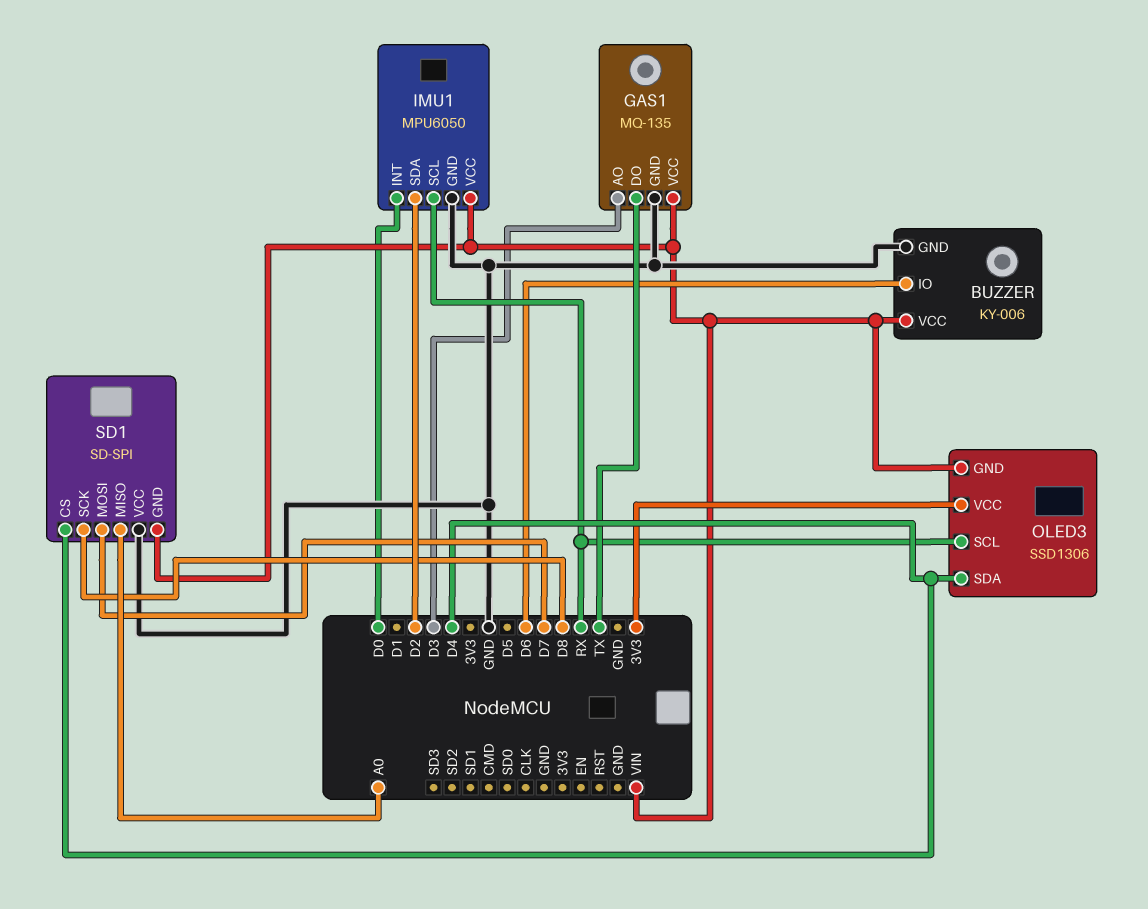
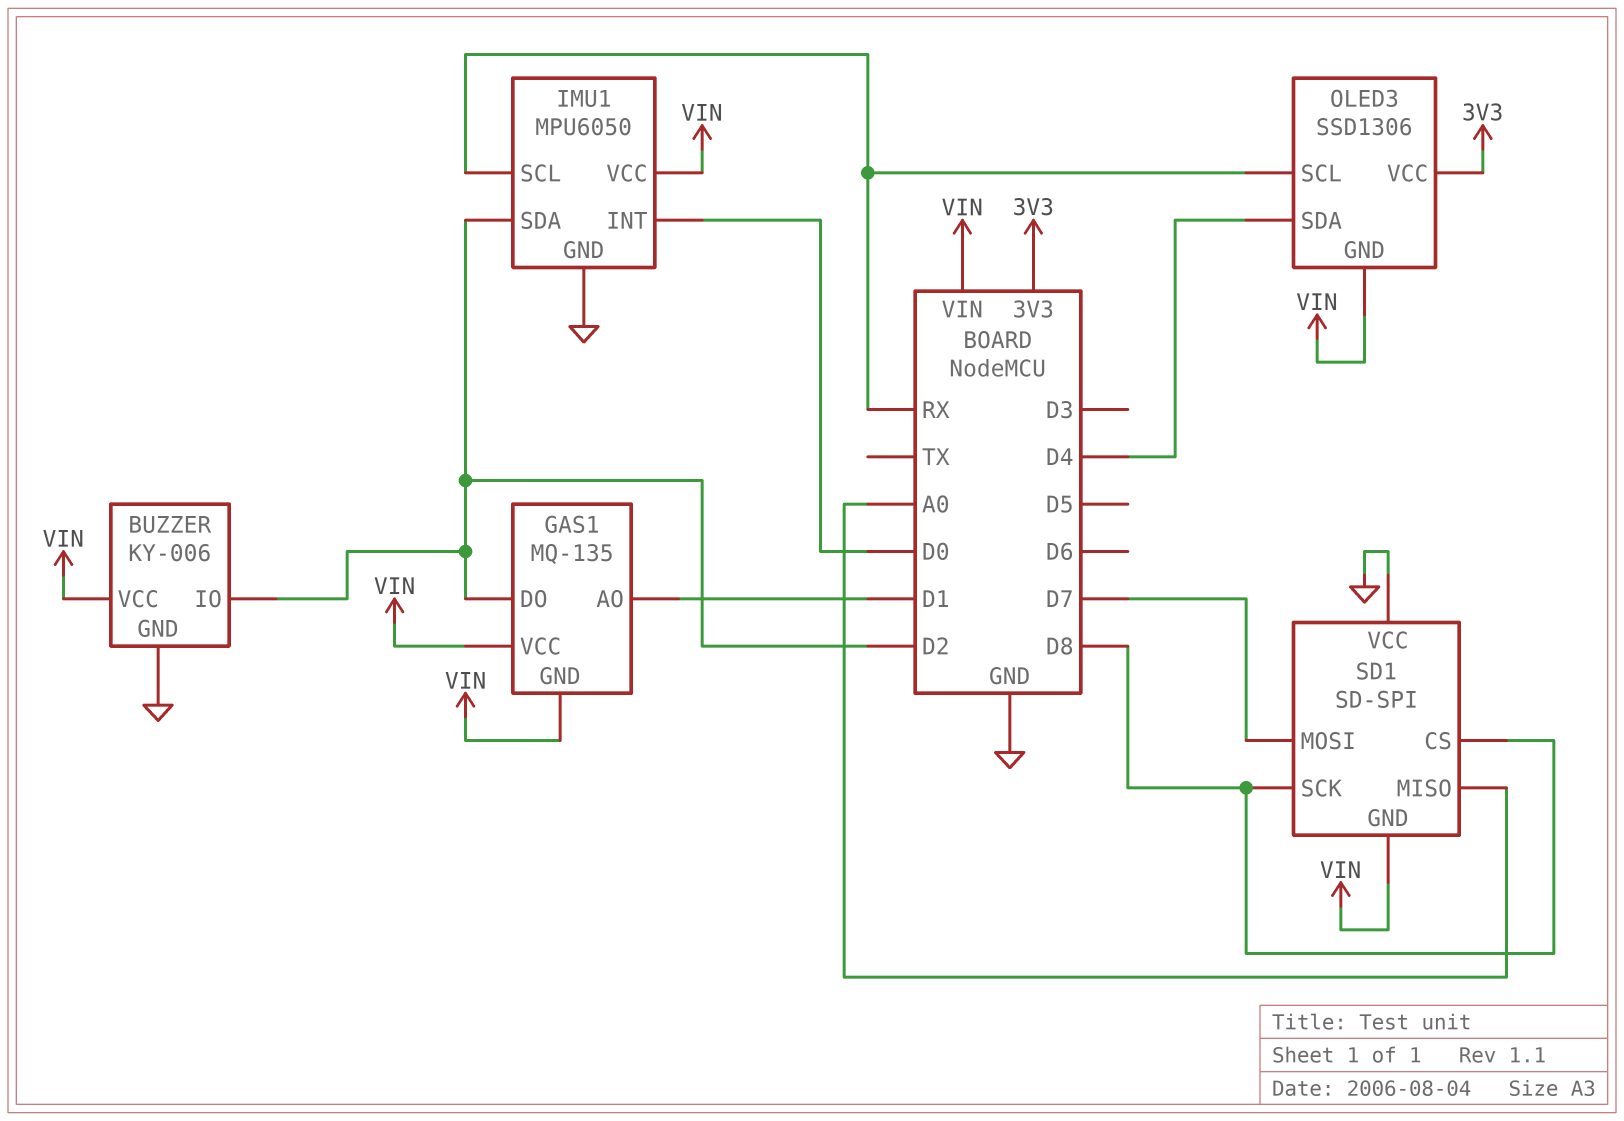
BUZZER pin IO: D6 -> D2
GAS1 pin AO: D3 -> D1
GAS1 pin DO: TX -> D2
GAS1 pin GND: GND -> VIN
SD1 pin CS: D4 -> D8

